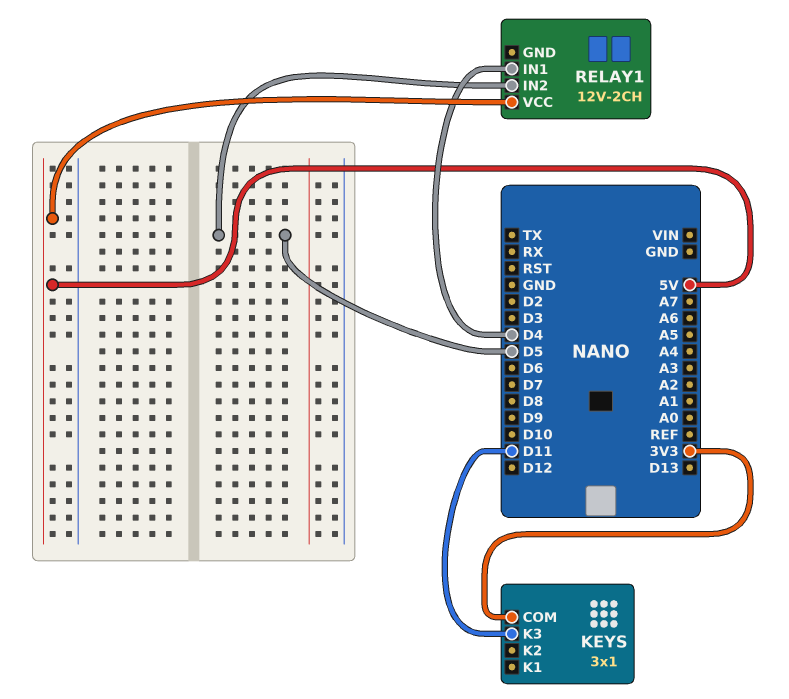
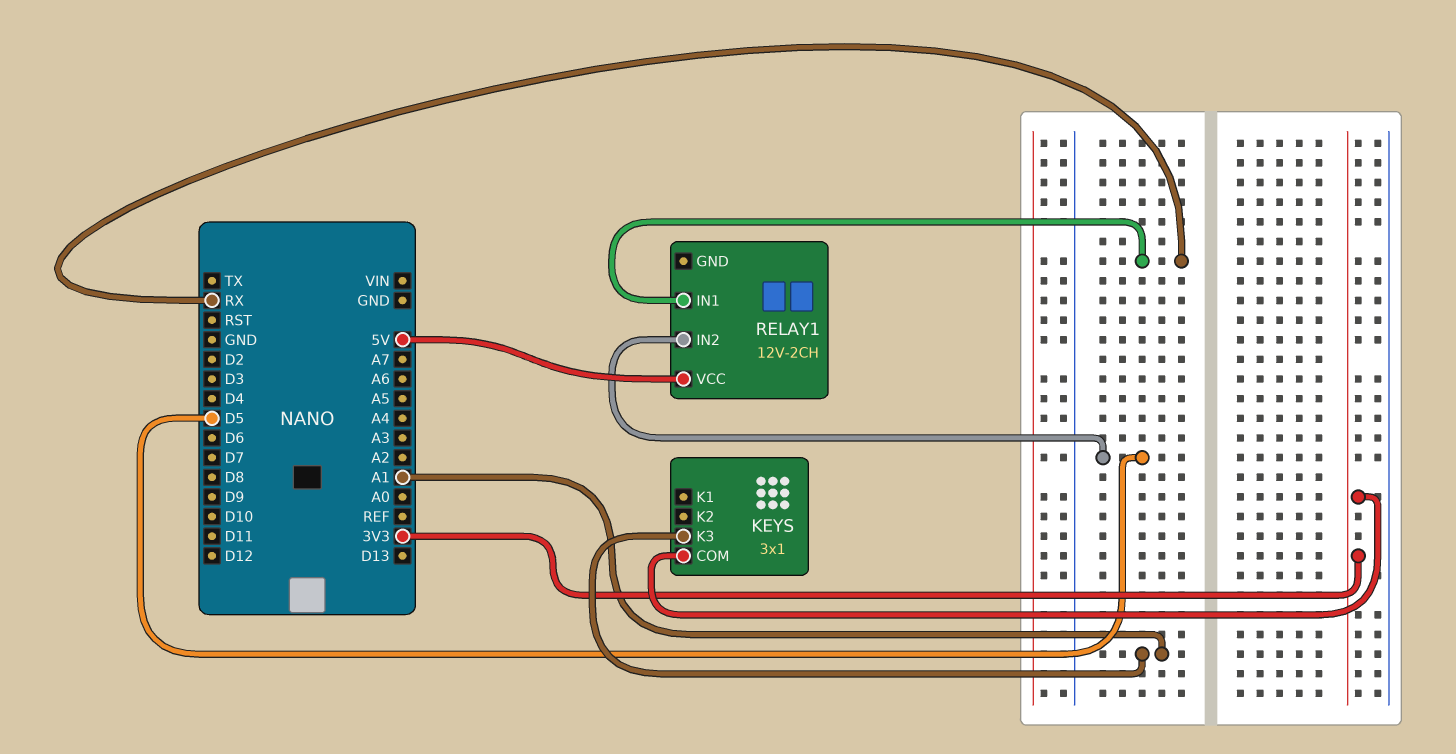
KEYS pin K3: D11 -> A1
RELAY1 pin IN1: D4 -> RX

